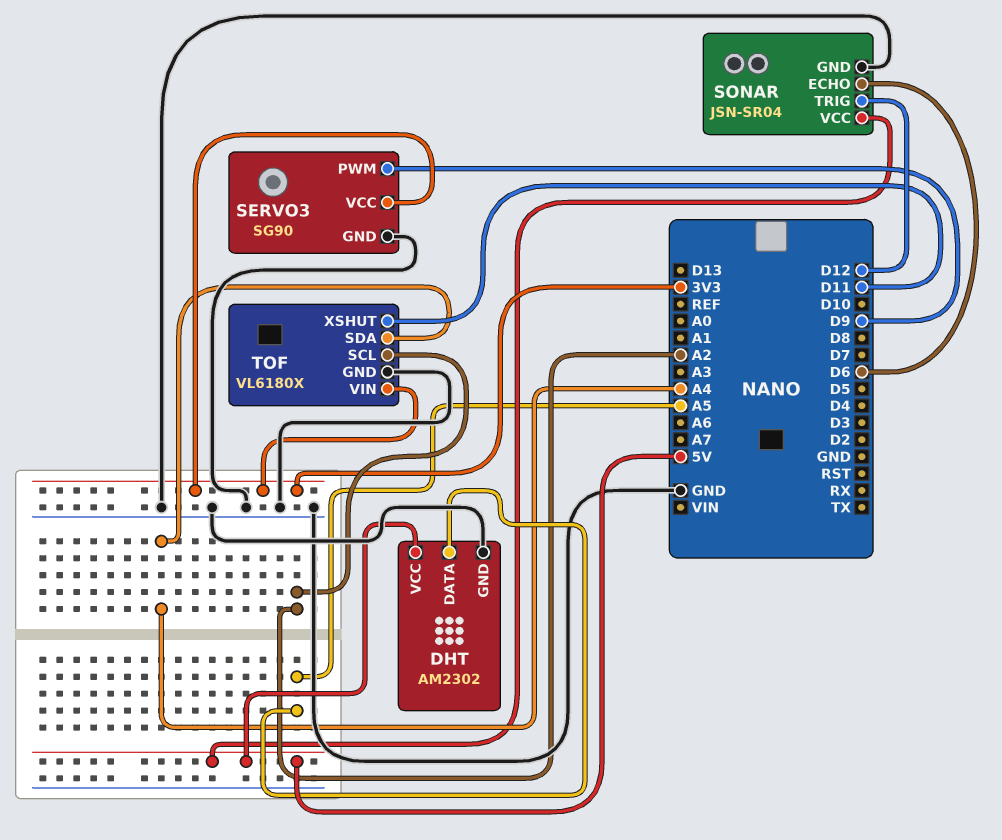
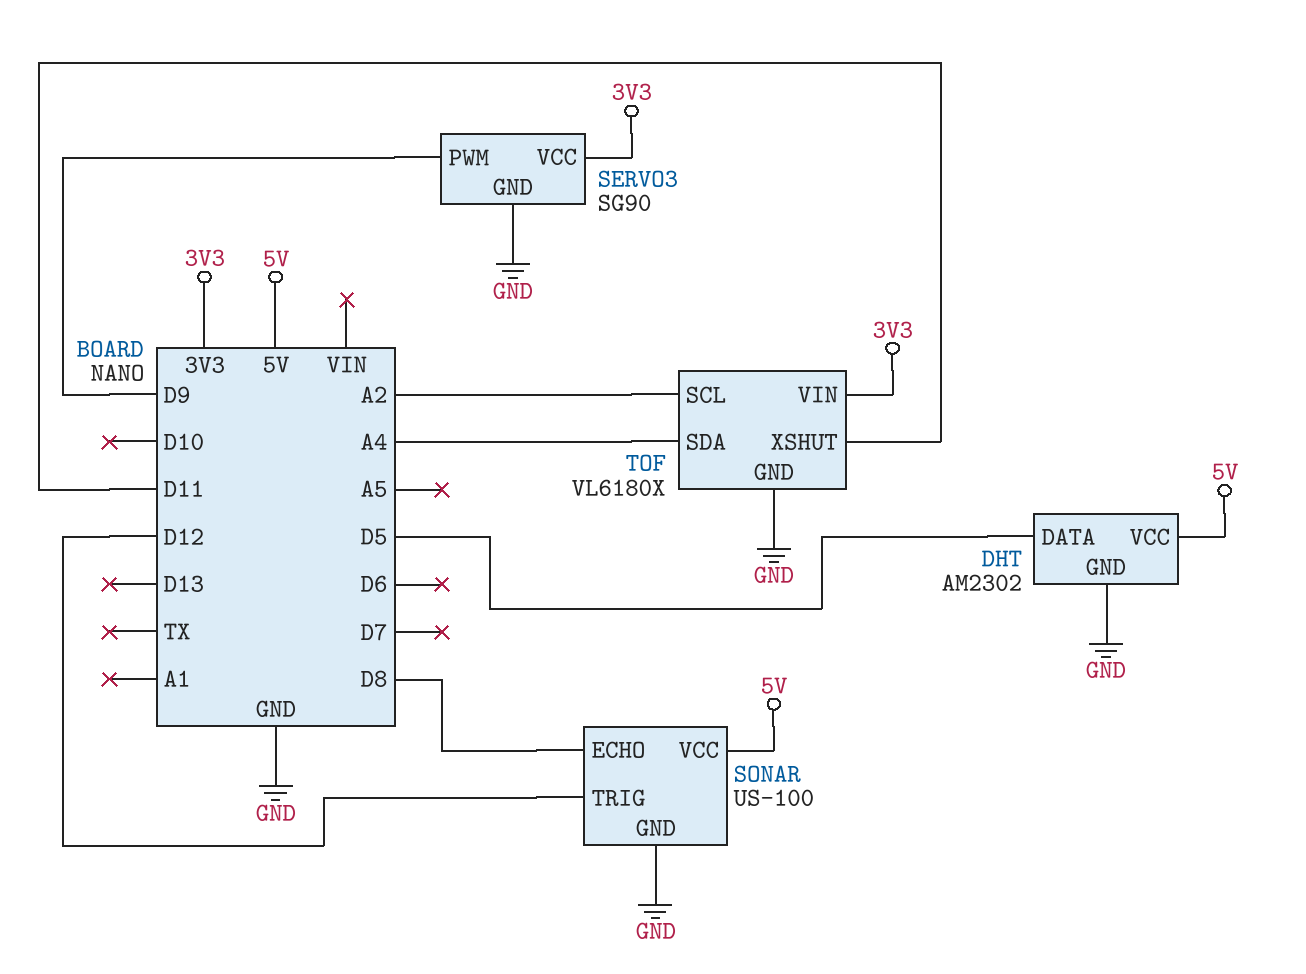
DHT pin DATA: A5 -> D5
SONAR: JSN-SR04 -> US-100
SONAR pin ECHO: D6 -> D8

